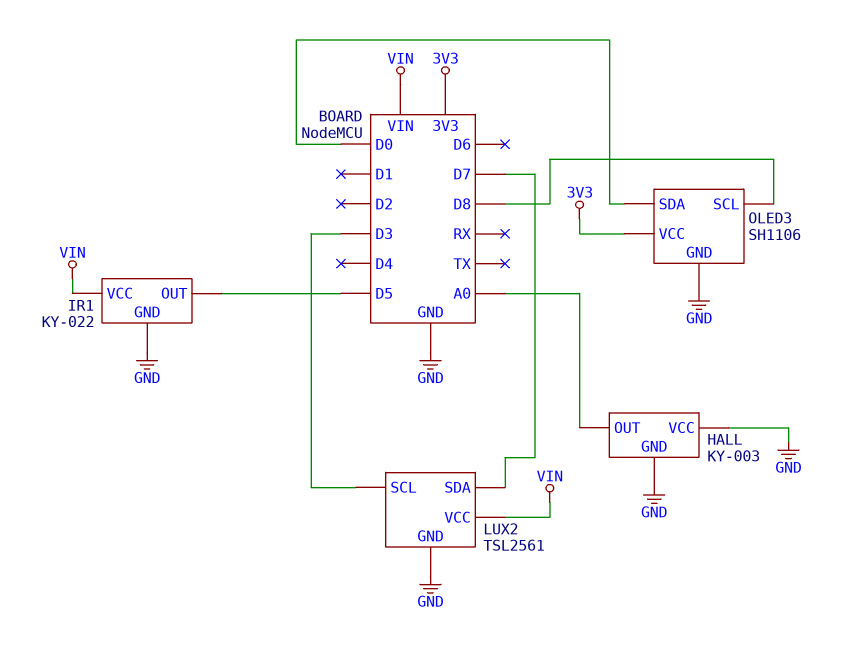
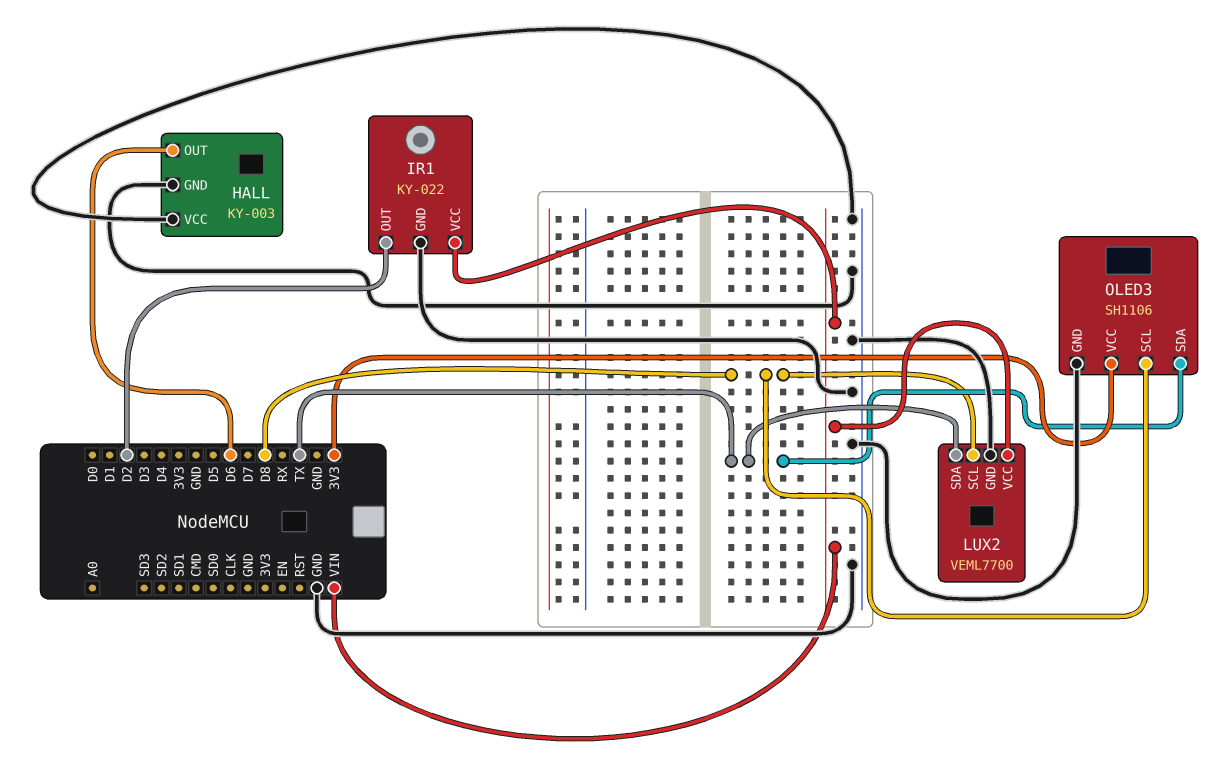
HALL pin OUT: A0 -> D6
IR1 pin OUT: D5 -> D2
LUX2: TSL2561 -> VEML7700
LUX2 pin SCL: D3 -> D8
LUX2 pin SDA: D7 -> TX
OLED3 pin SDA: D0 -> TX

